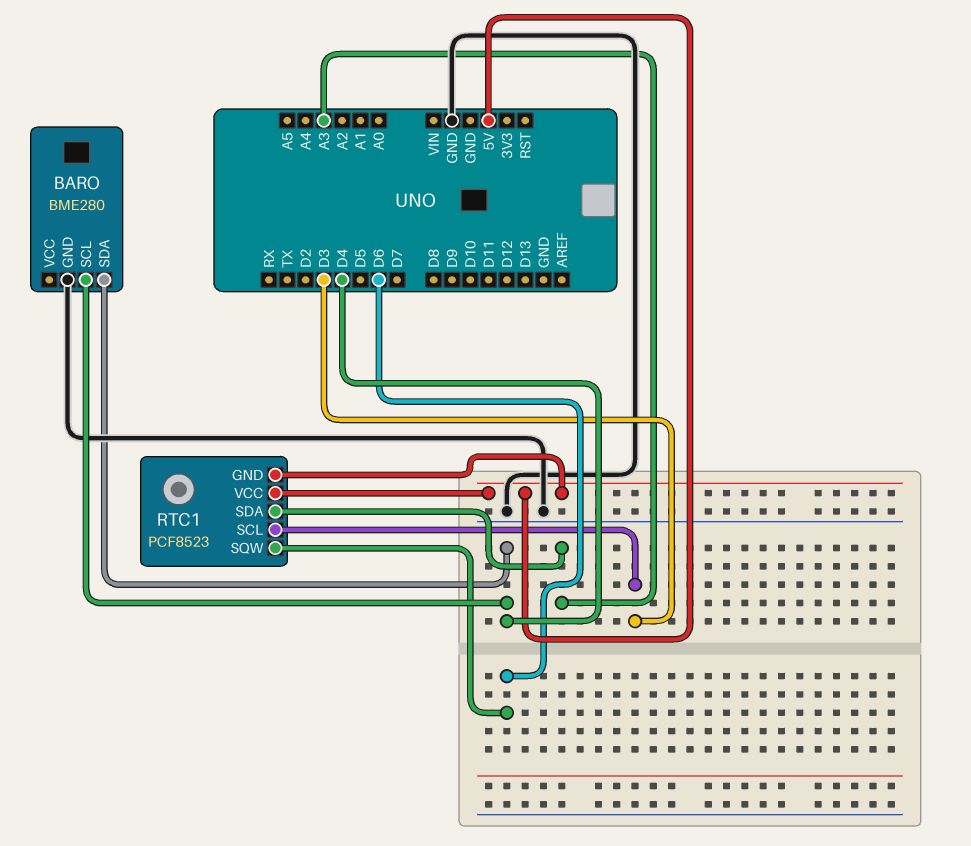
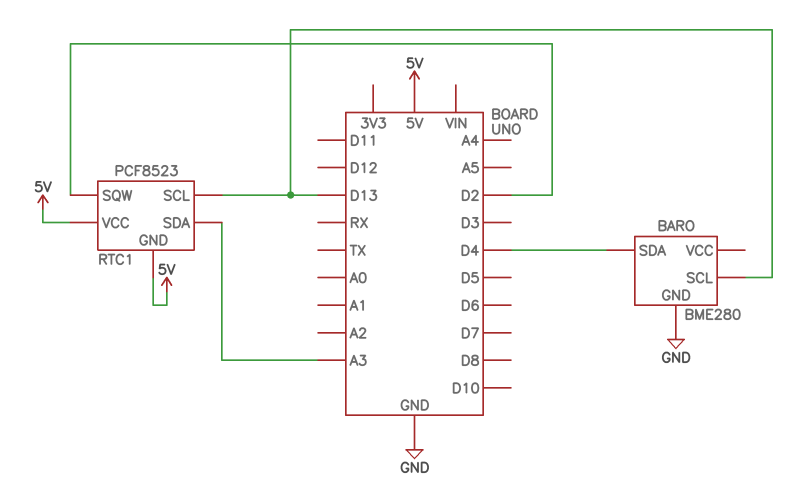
BARO pin SCL: D4 -> D13
RTC1 pin SCL: D3 -> D13
RTC1 pin SQW: D6 -> D2

